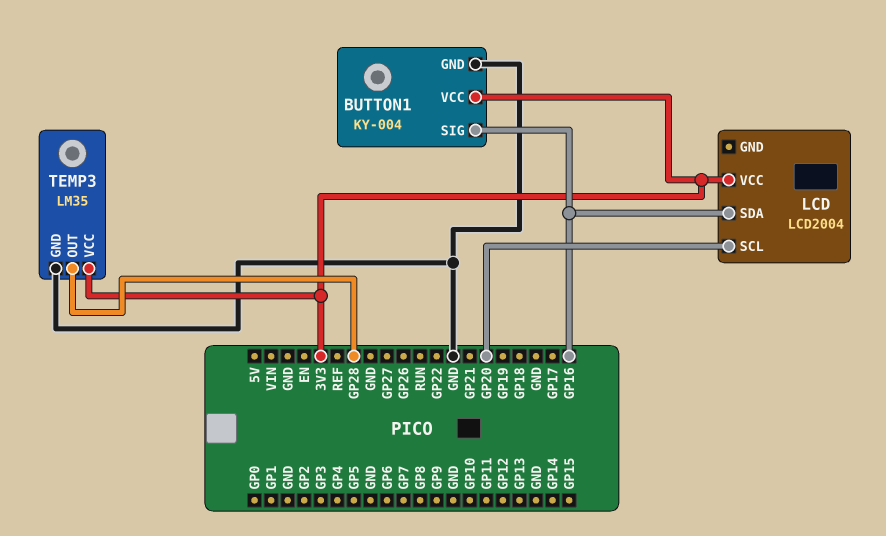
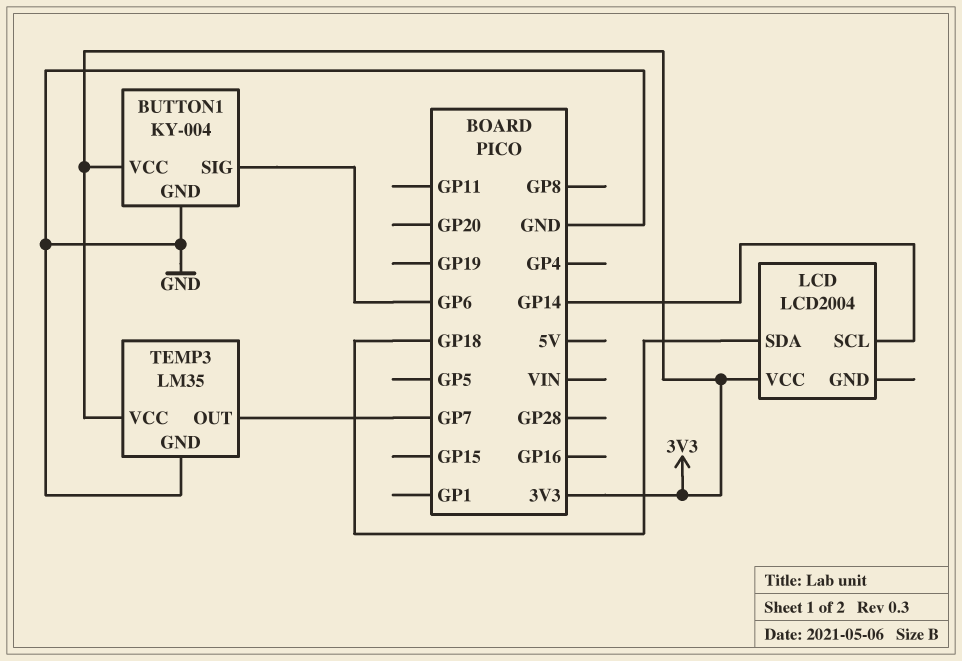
BUTTON1 pin SIG: GP16 -> GP6
LCD pin SCL: GP20 -> GP14
LCD pin SDA: GP16 -> GP18
TEMP3 pin OUT: GP28 -> GP7

